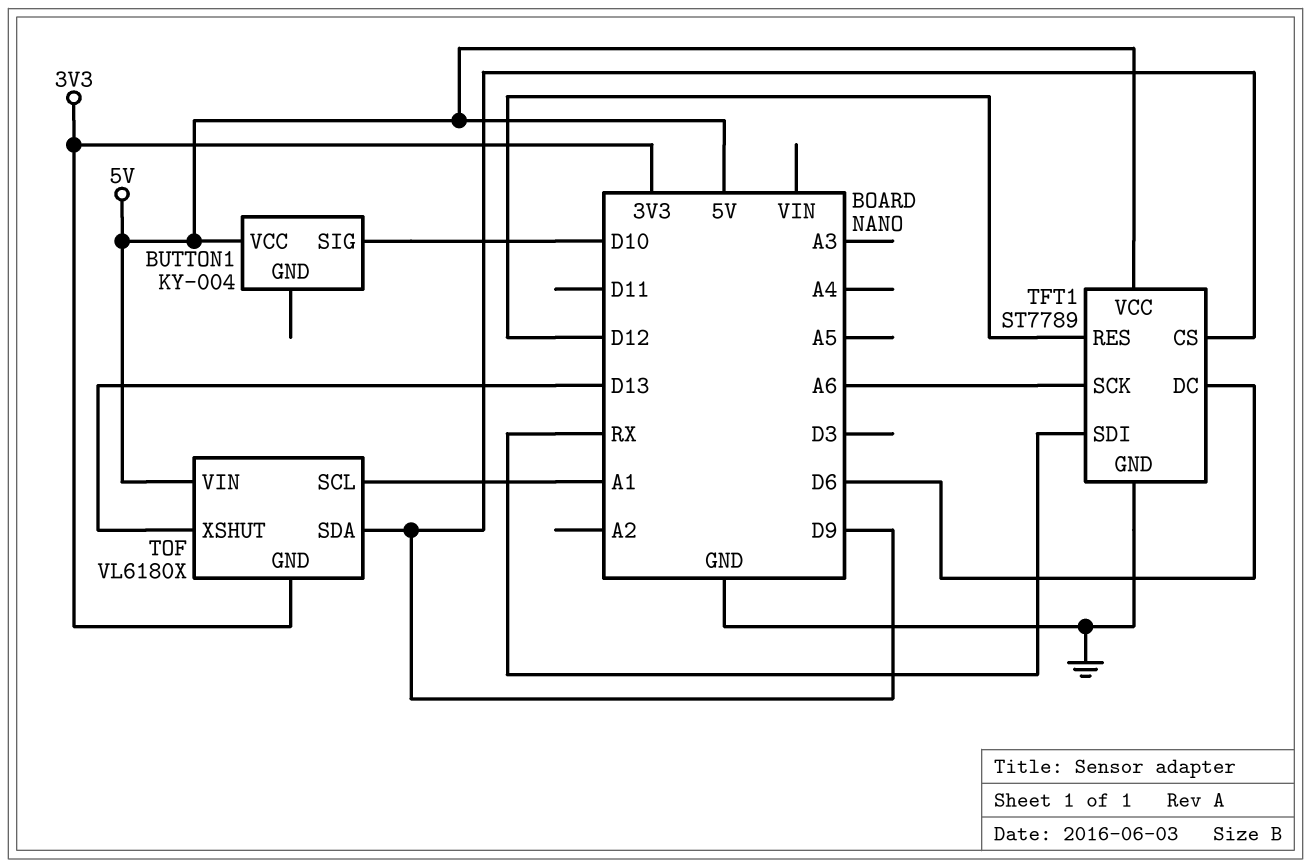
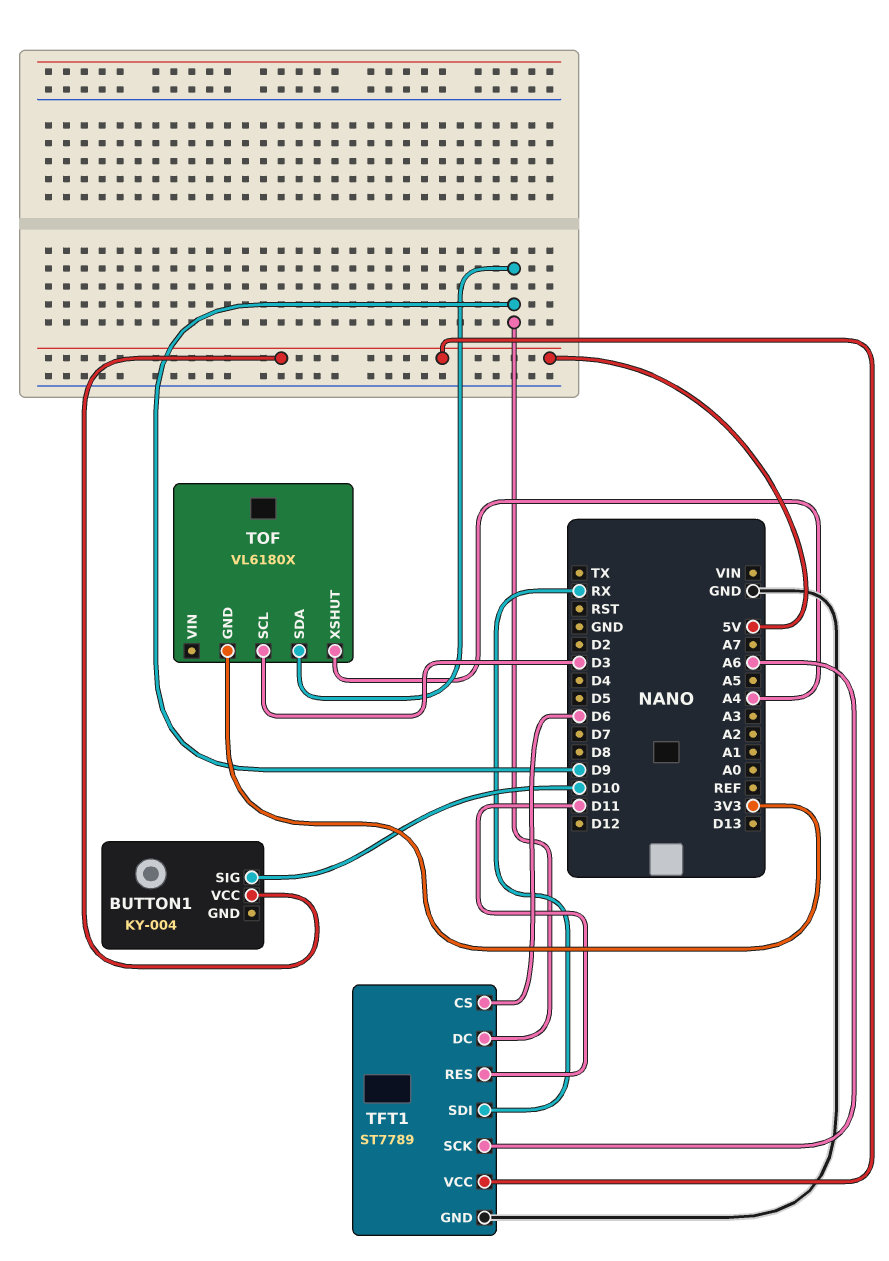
TFT1 pin CS: D9 -> D6
TFT1 pin DC: D6 -> D9
TFT1 pin RES: D12 -> D11
TOF pin SCL: A1 -> D3
TOF pin VIN: 5V -> none
TOF pin XSHUT: D13 -> A4

